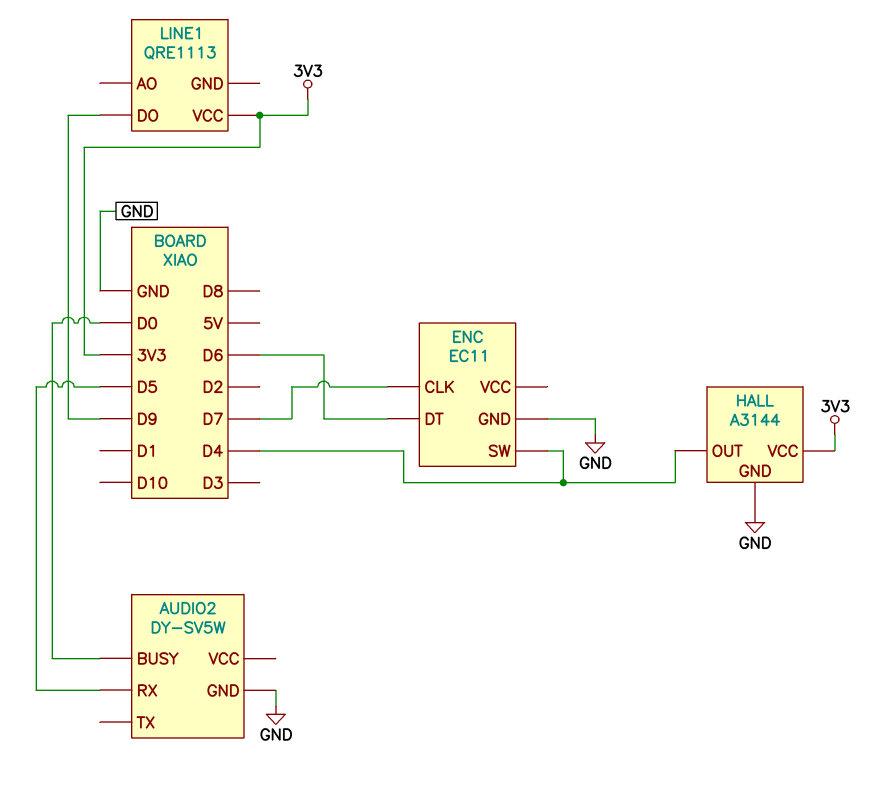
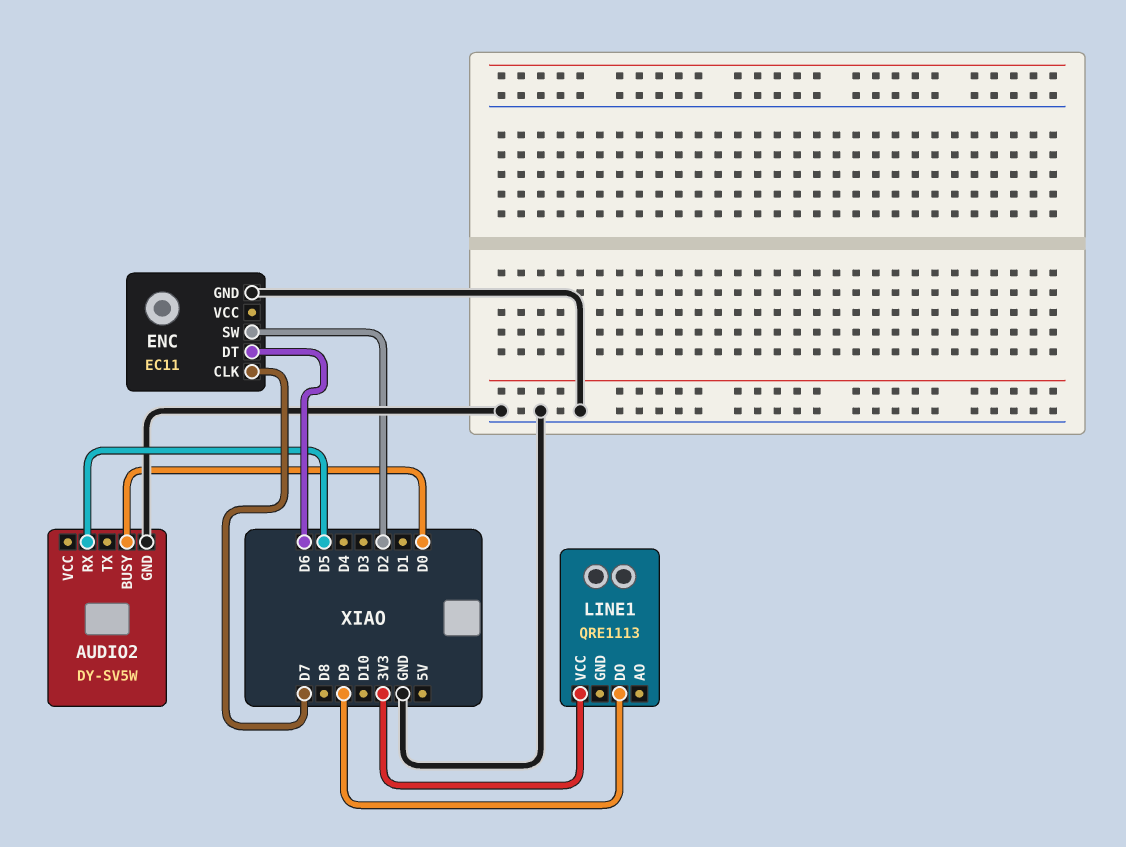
ENC pin SW: D4 -> D2
HALL: A3144 -> none
HALL pin GND: GND -> none
HALL pin OUT: D4 -> none
HALL pin VCC: 3V3 -> none

